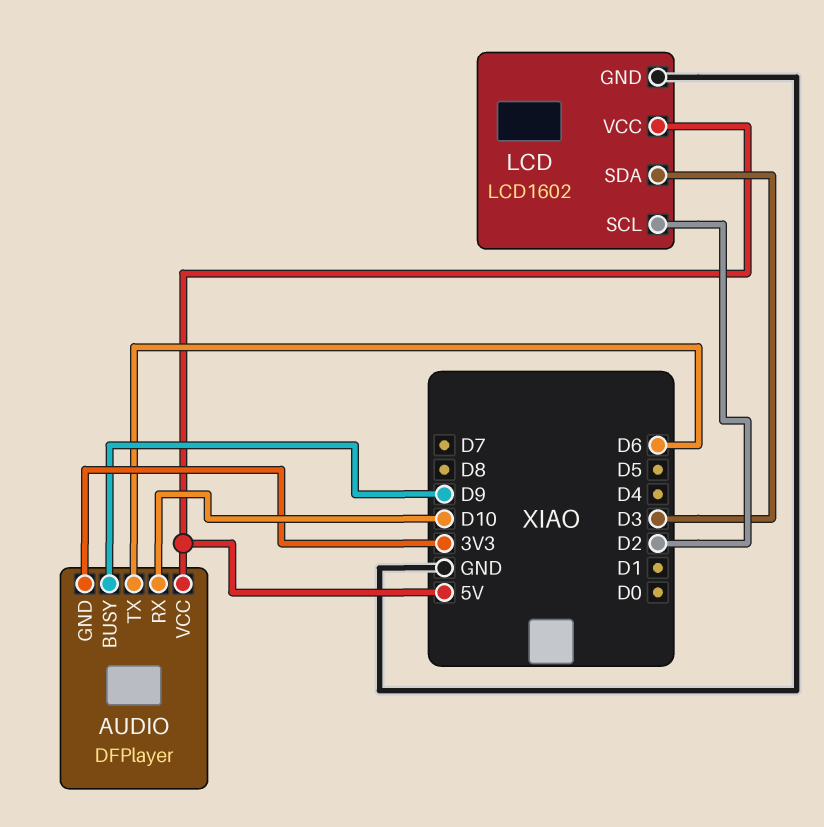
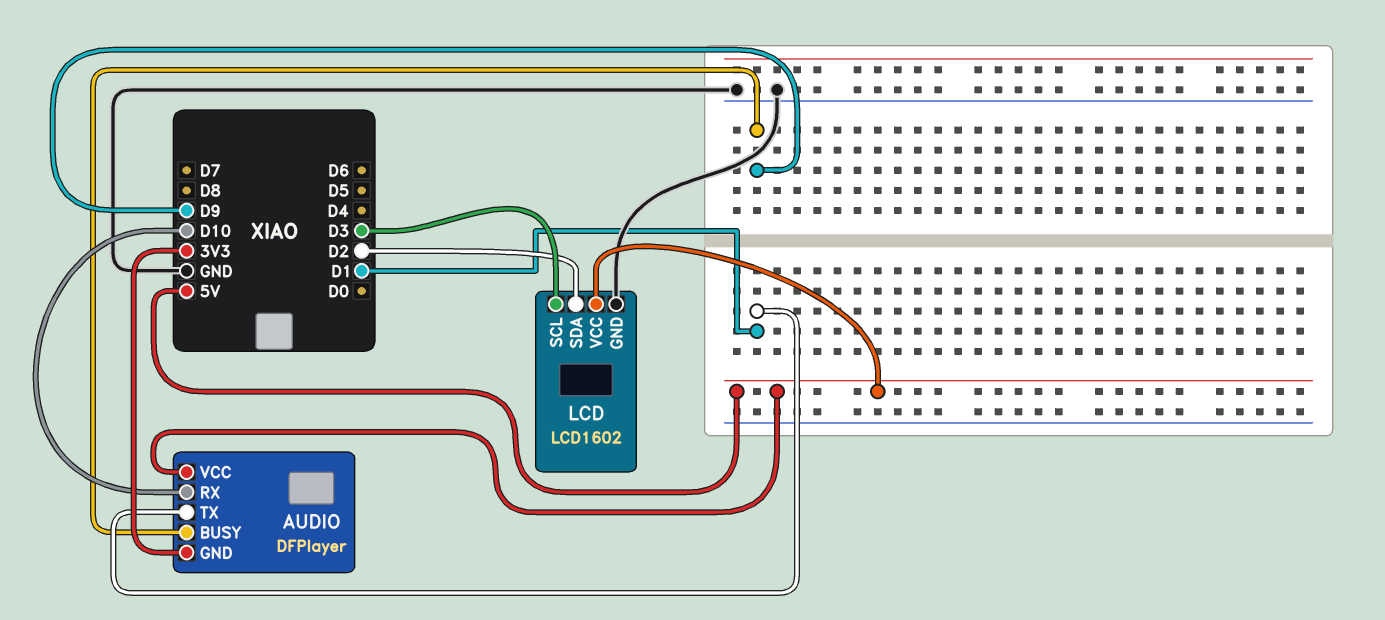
AUDIO pin TX: D6 -> D1
LCD pin SCL: D2 -> D3
LCD pin SDA: D3 -> D2

